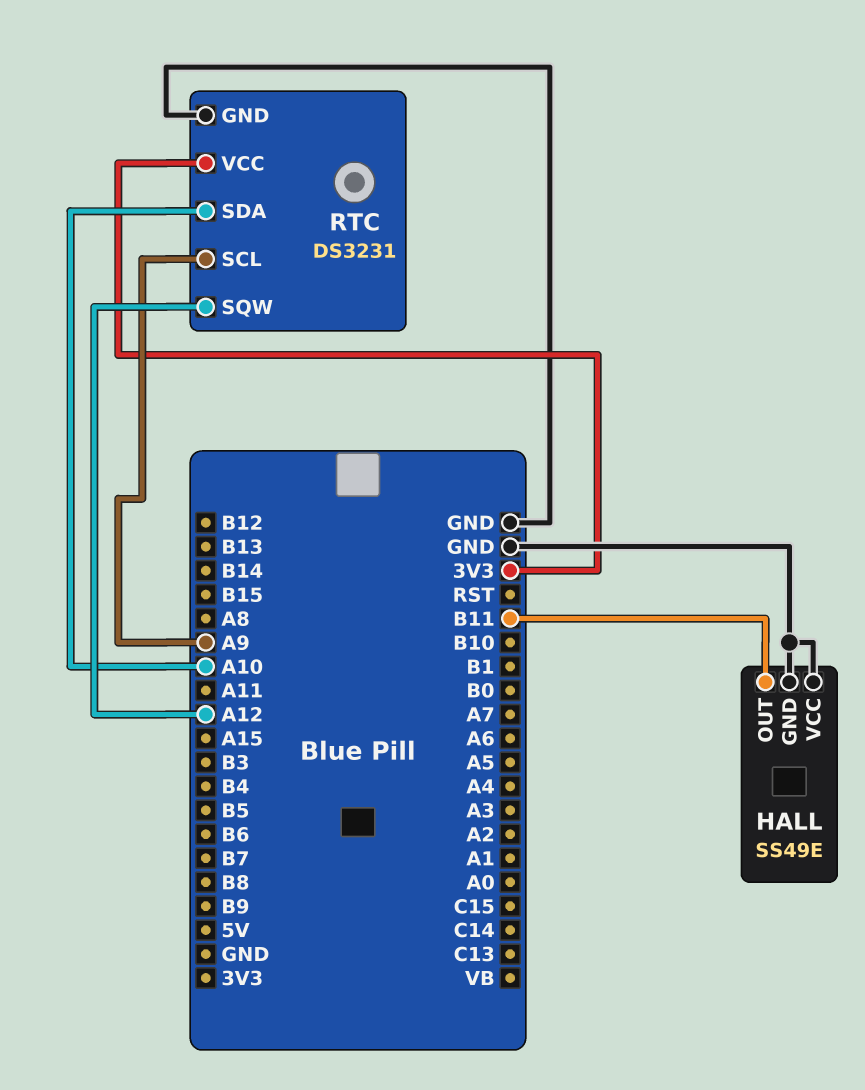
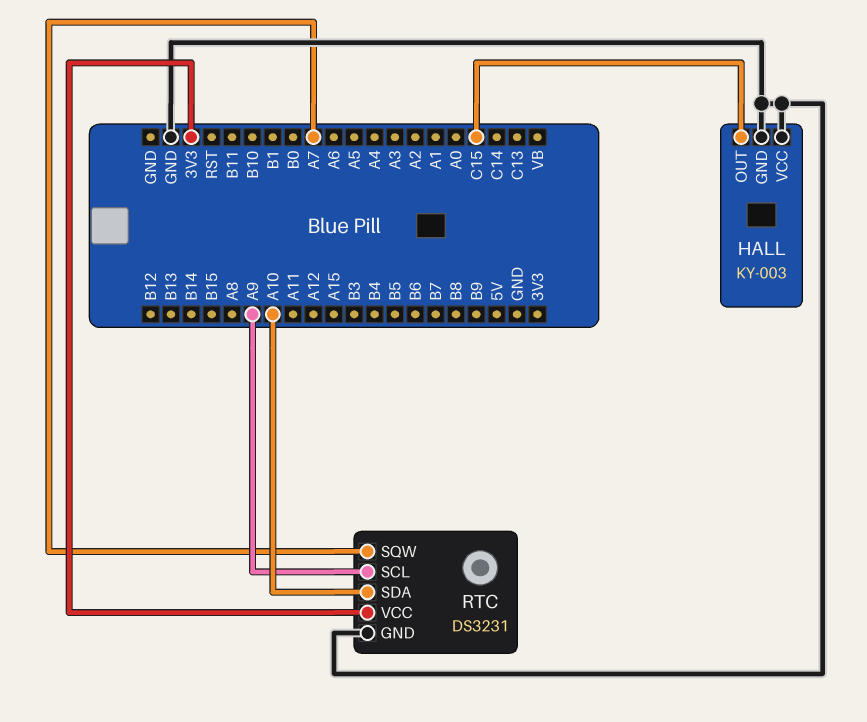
HALL: SS49E -> KY-003
HALL pin OUT: B11 -> C15
RTC pin SQW: A12 -> A7

